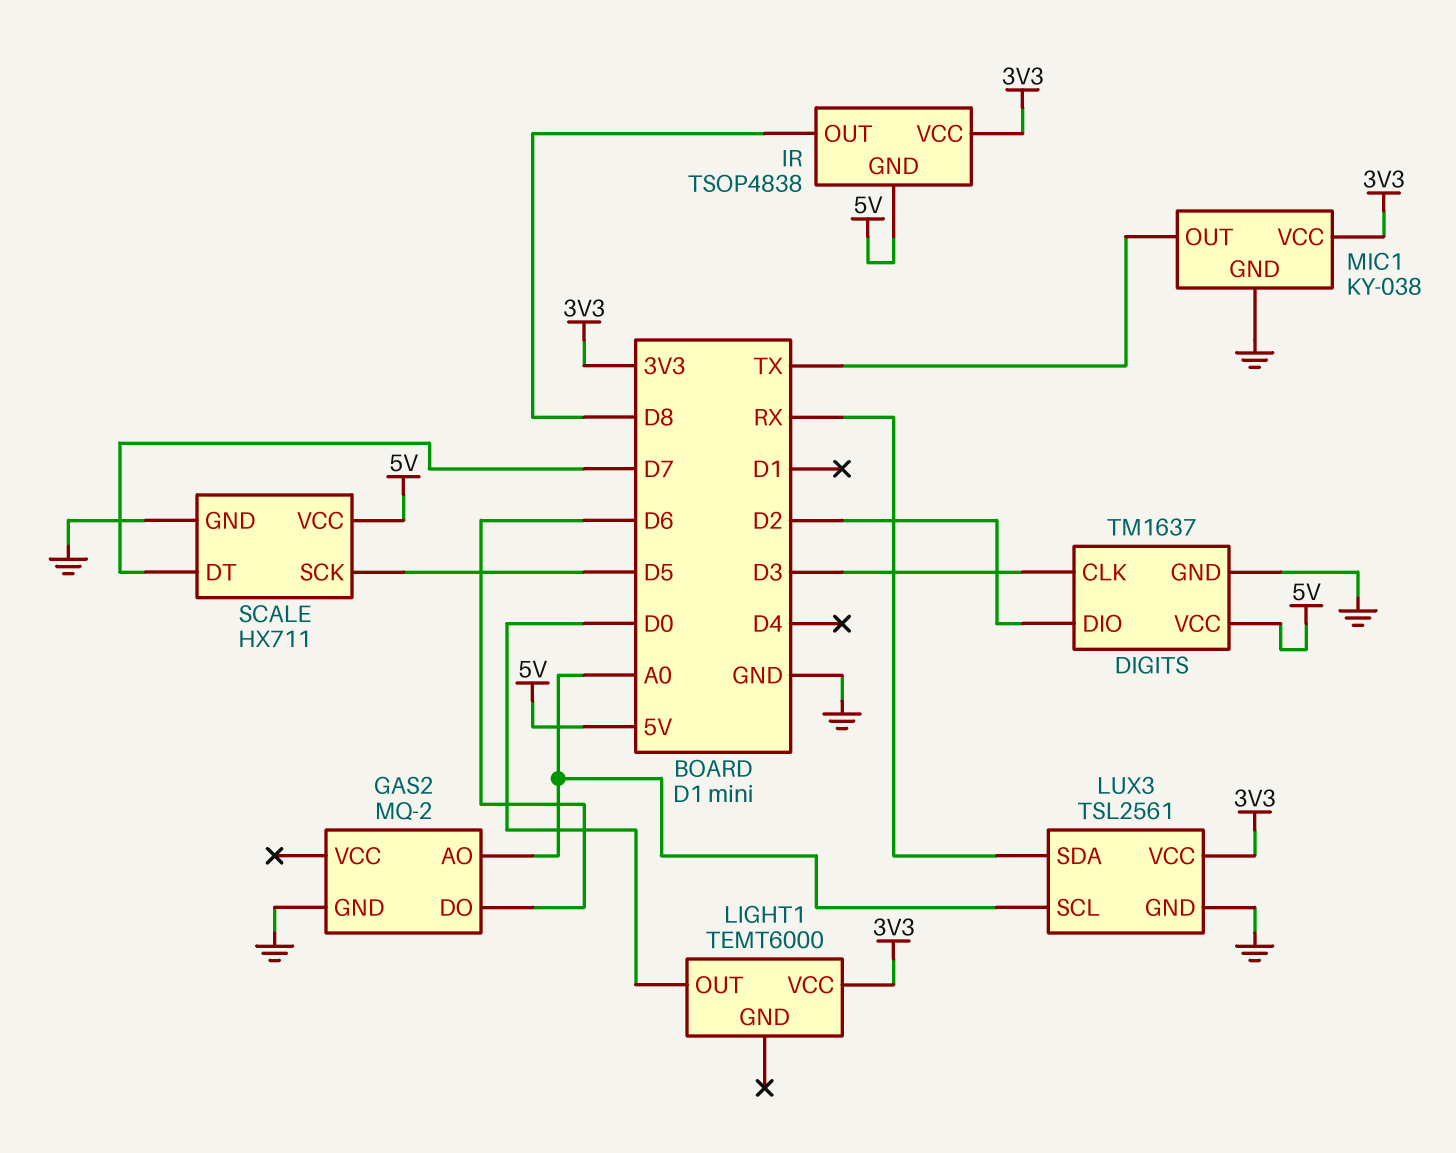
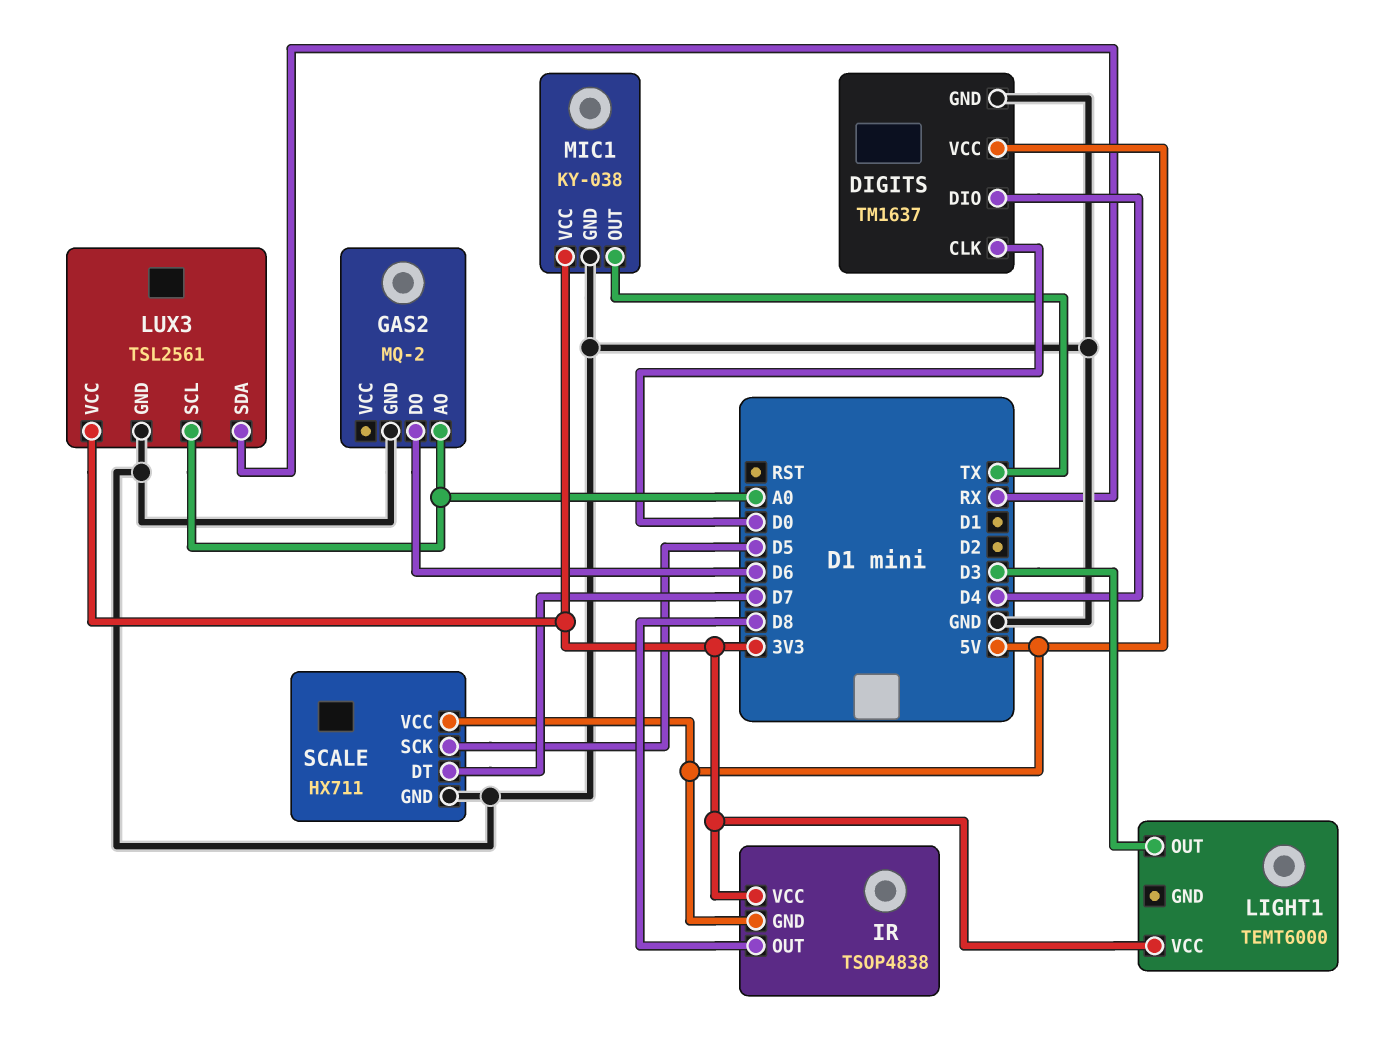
DIGITS pin CLK: D3 -> D0
DIGITS pin DIO: D2 -> D4
LIGHT1 pin OUT: D0 -> D3

